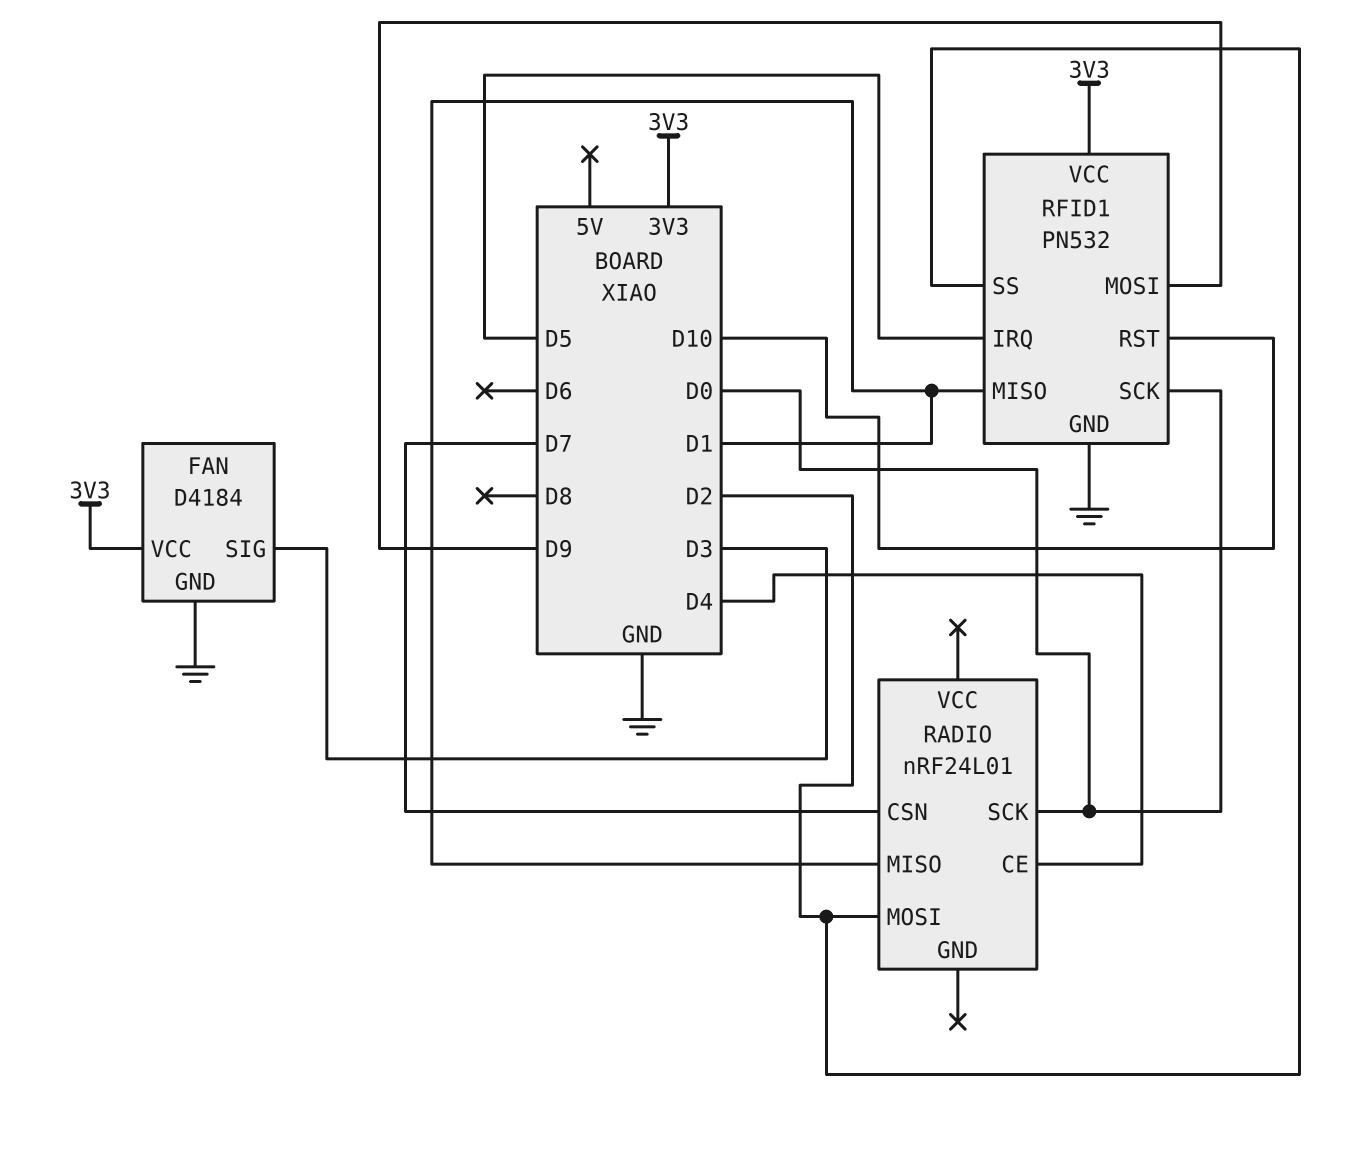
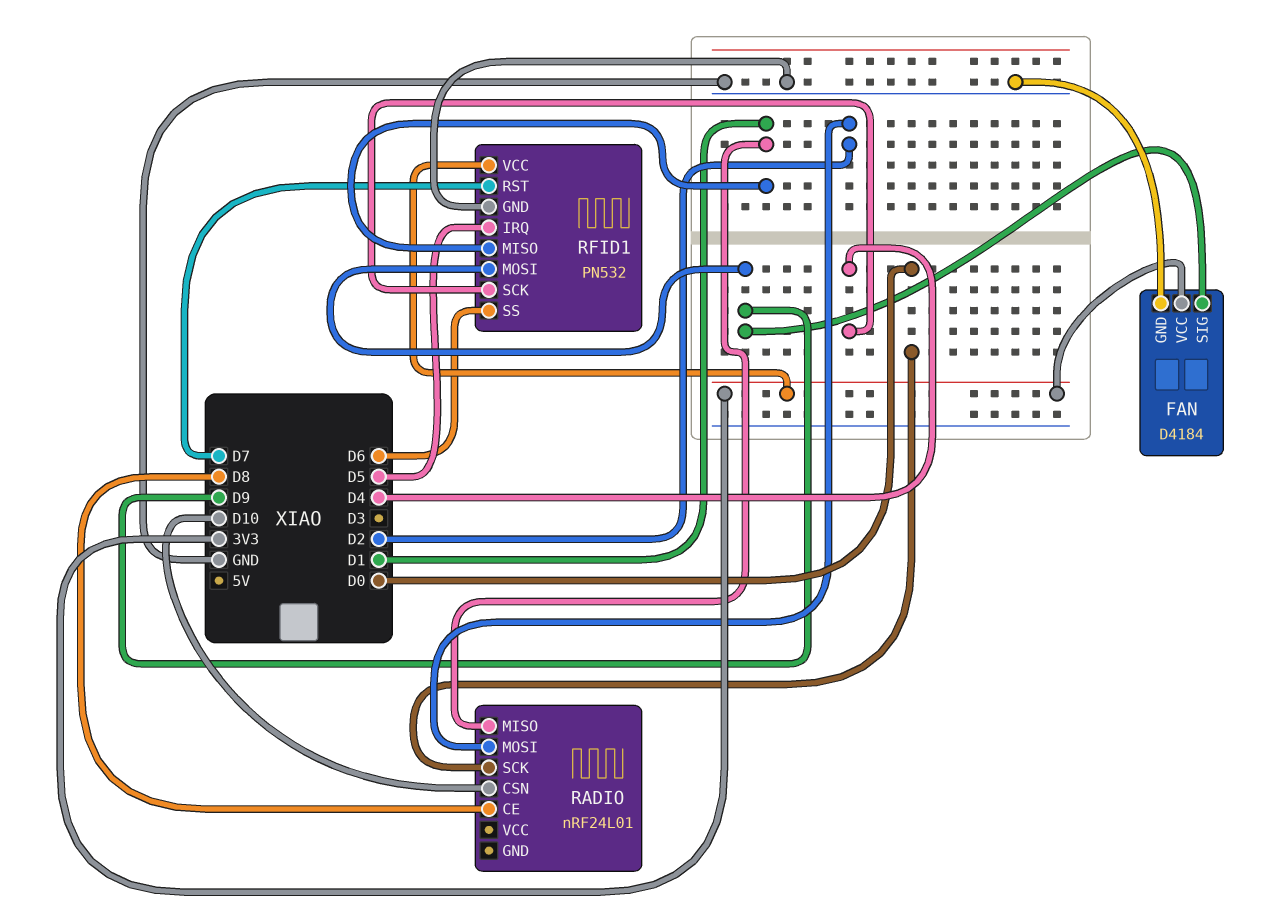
FAN pin SIG: D3 -> D9
RADIO pin CE: D4 -> D8
RADIO pin CSN: D7 -> D10
RFID1 pin RST: D10 -> D7
RFID1 pin SCK: D0 -> D4
RFID1 pin SS: D2 -> D6

